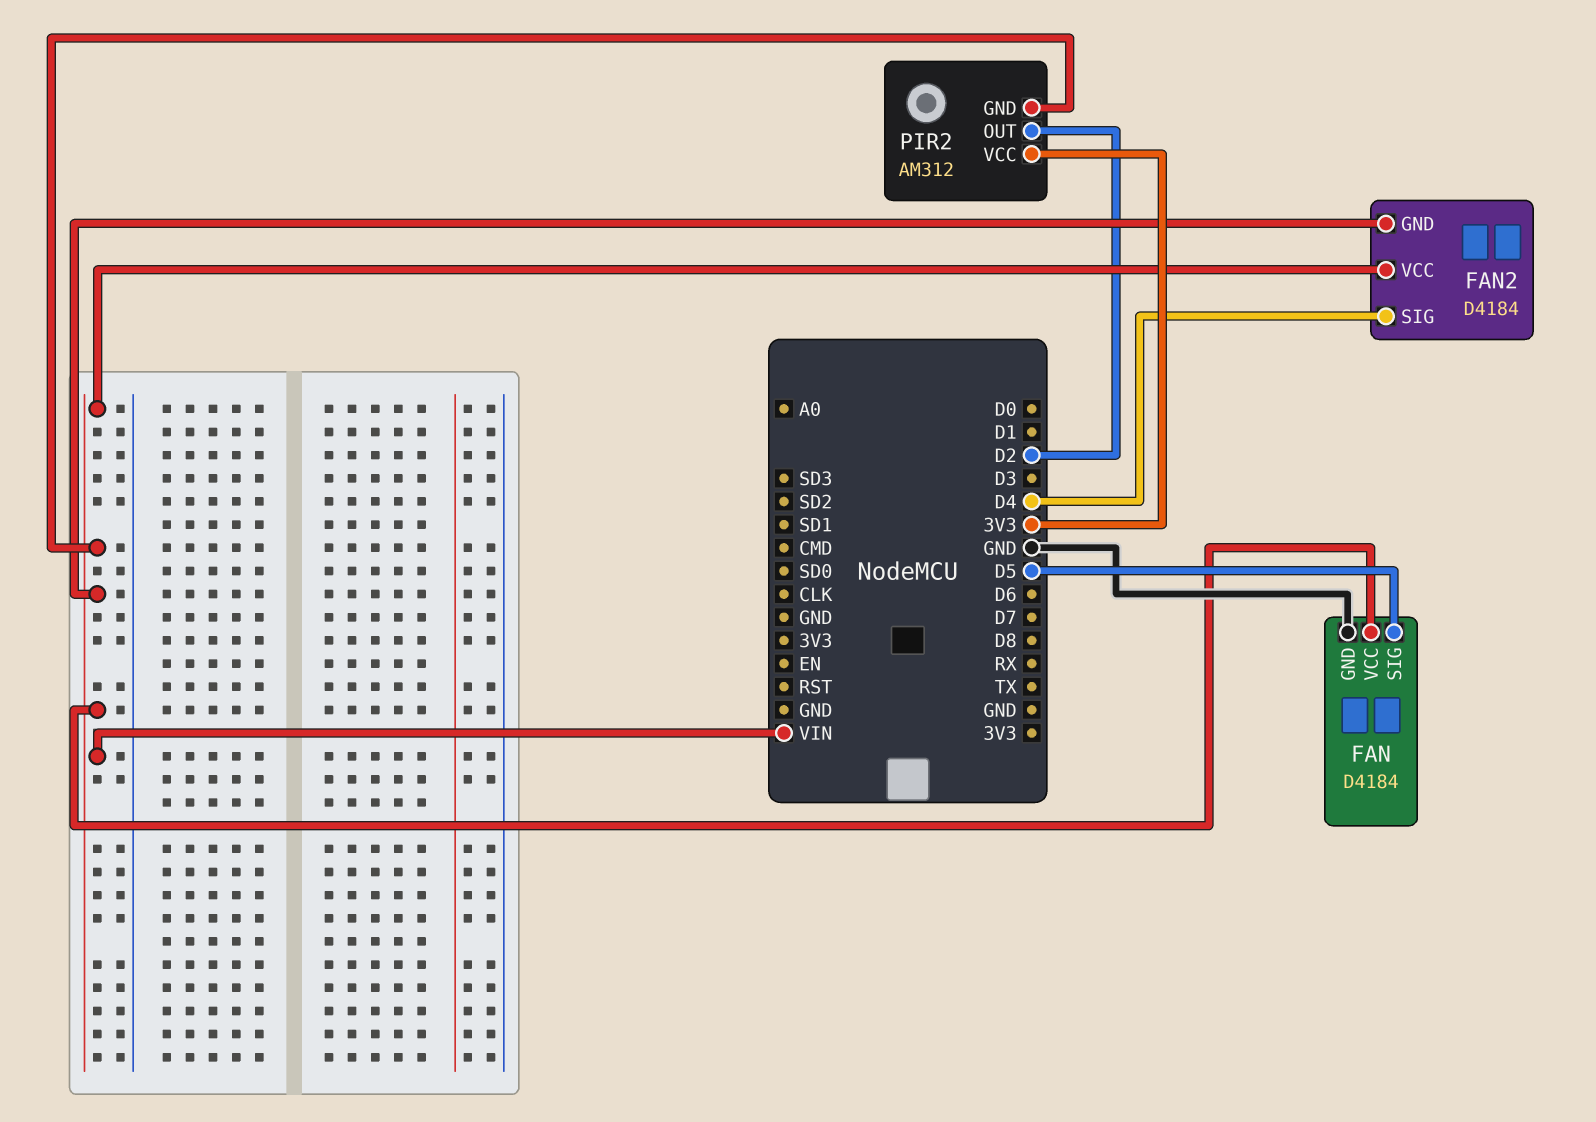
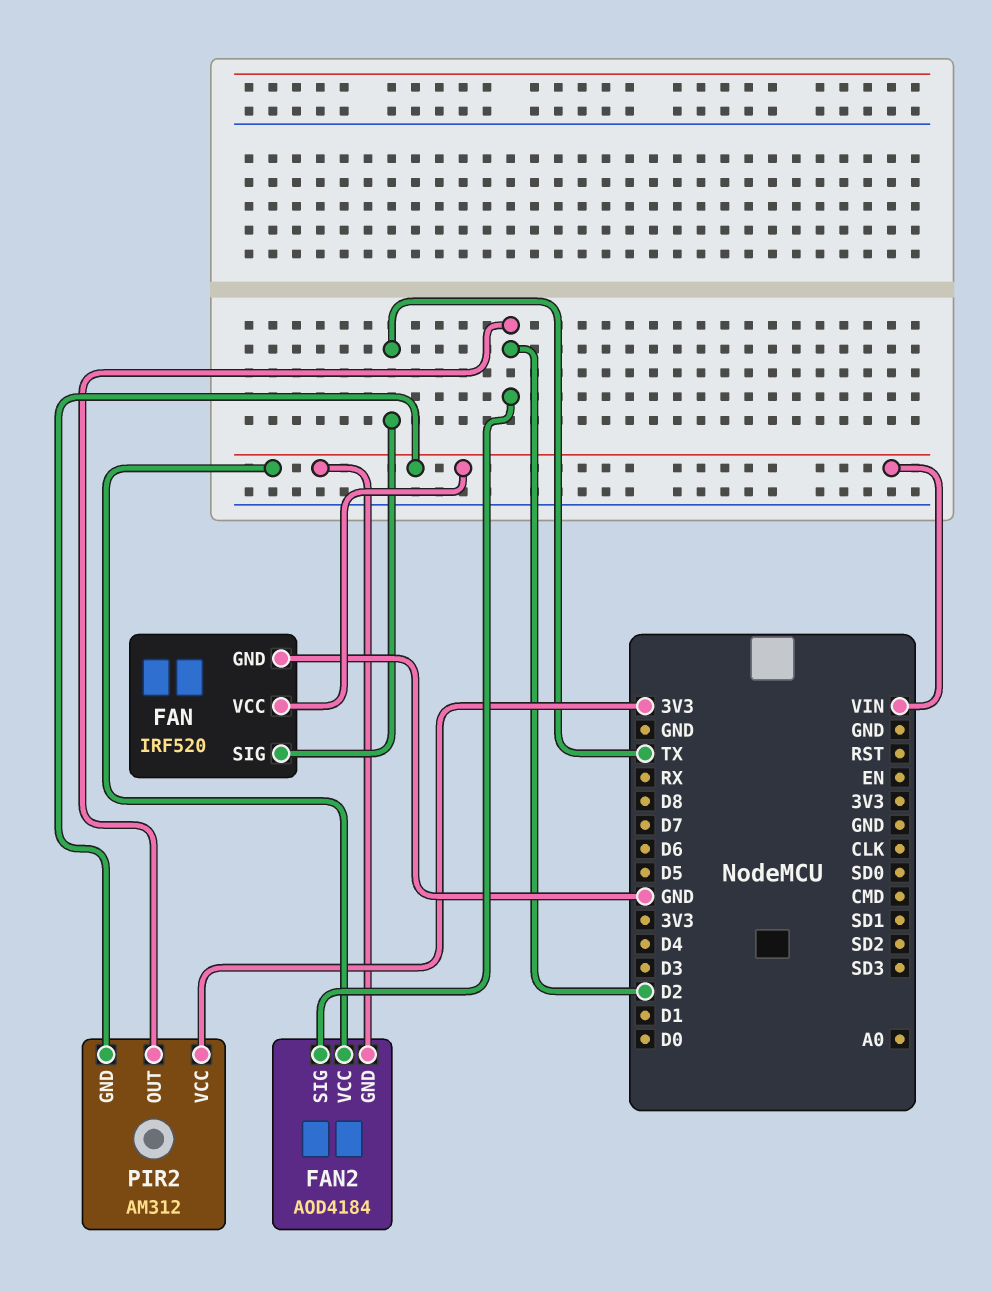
FAN: D4184 -> IRF520
FAN pin SIG: D5 -> TX
FAN2: D4184 -> AOD4184
FAN2 pin SIG: D4 -> D2

